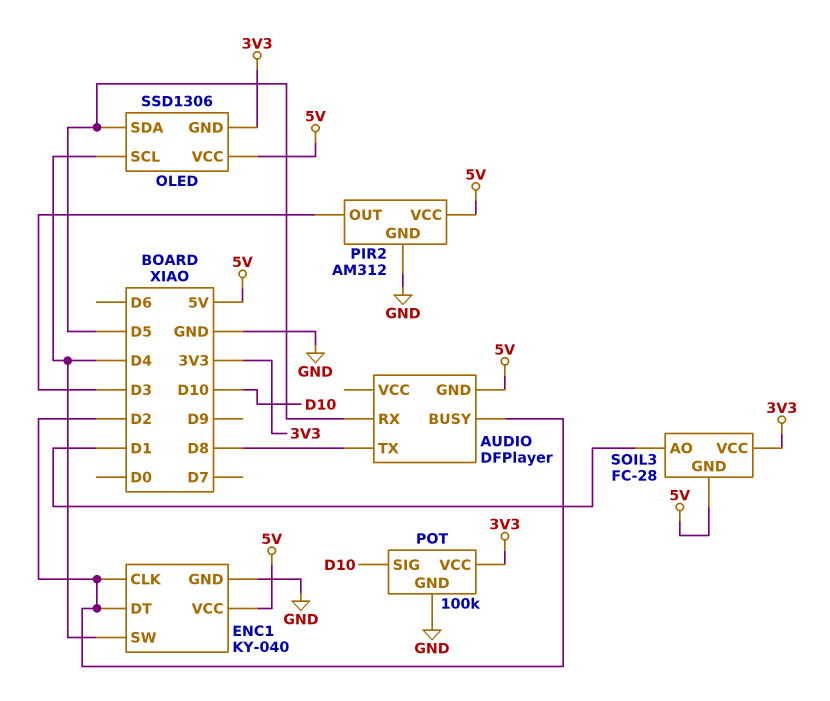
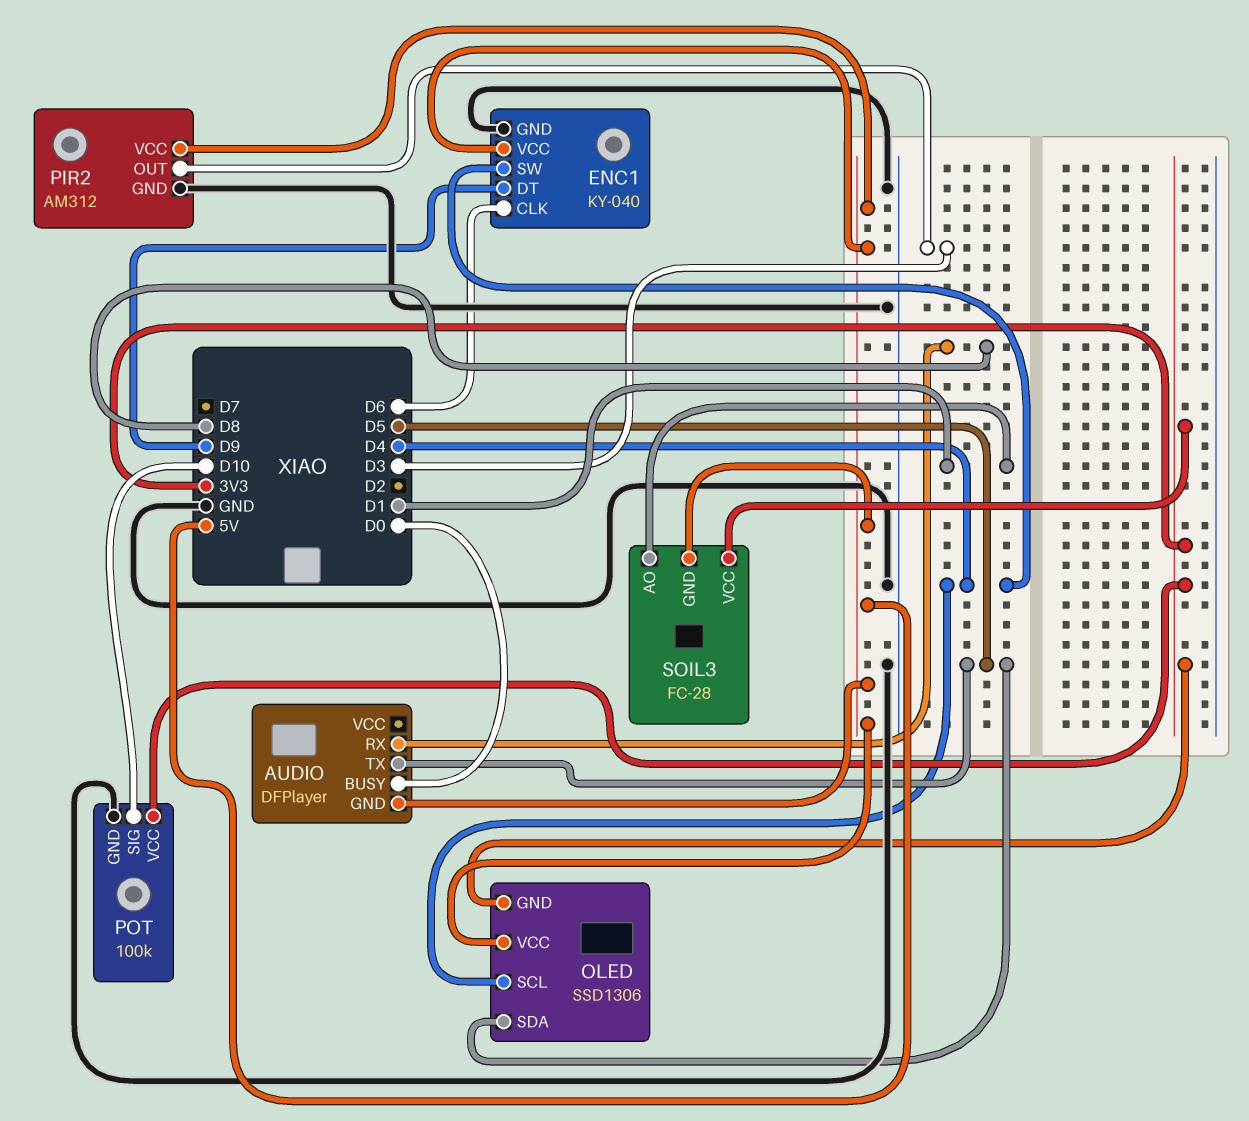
AUDIO pin BUSY: D2 -> D0
AUDIO pin RX: D5 -> D8
AUDIO pin TX: D8 -> D5
ENC1 pin CLK: D2 -> D6
ENC1 pin DT: D2 -> D9

